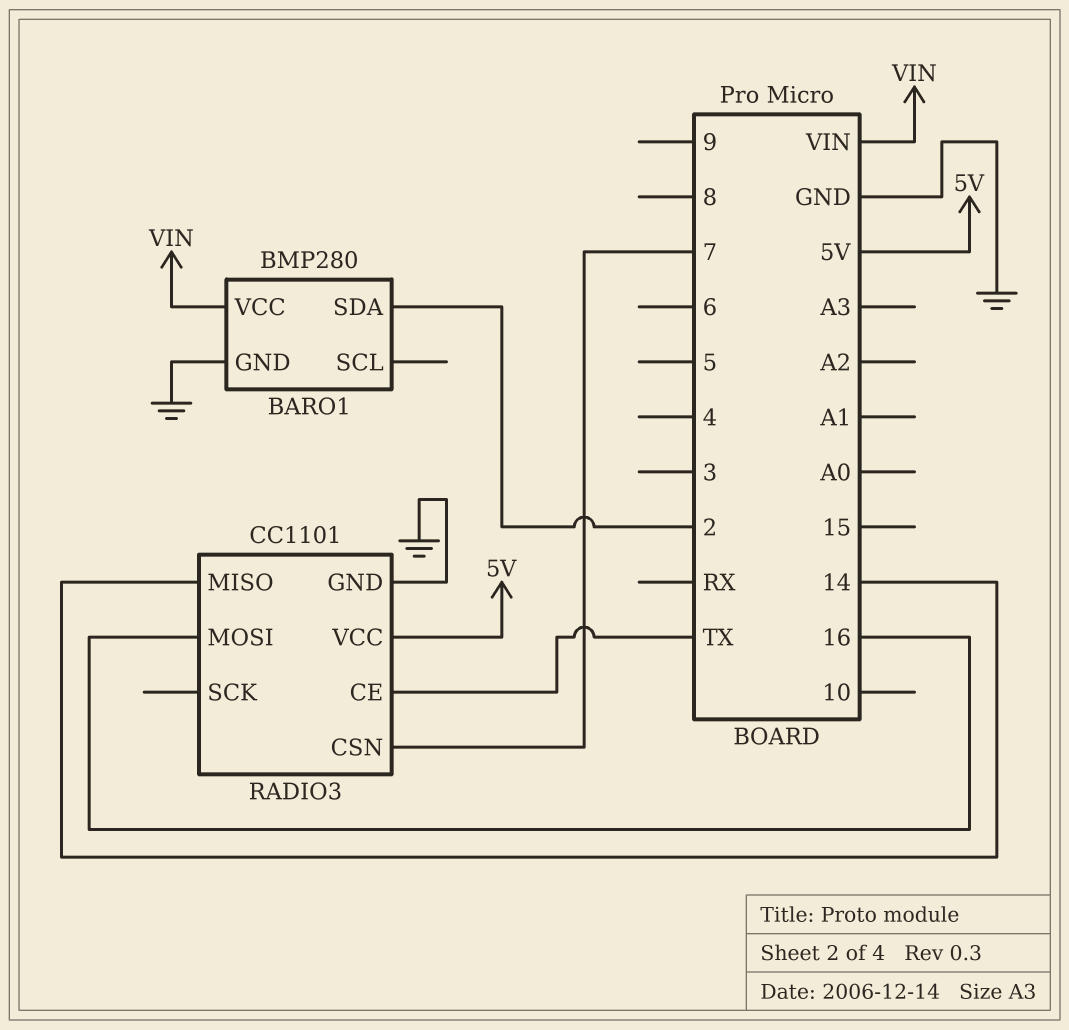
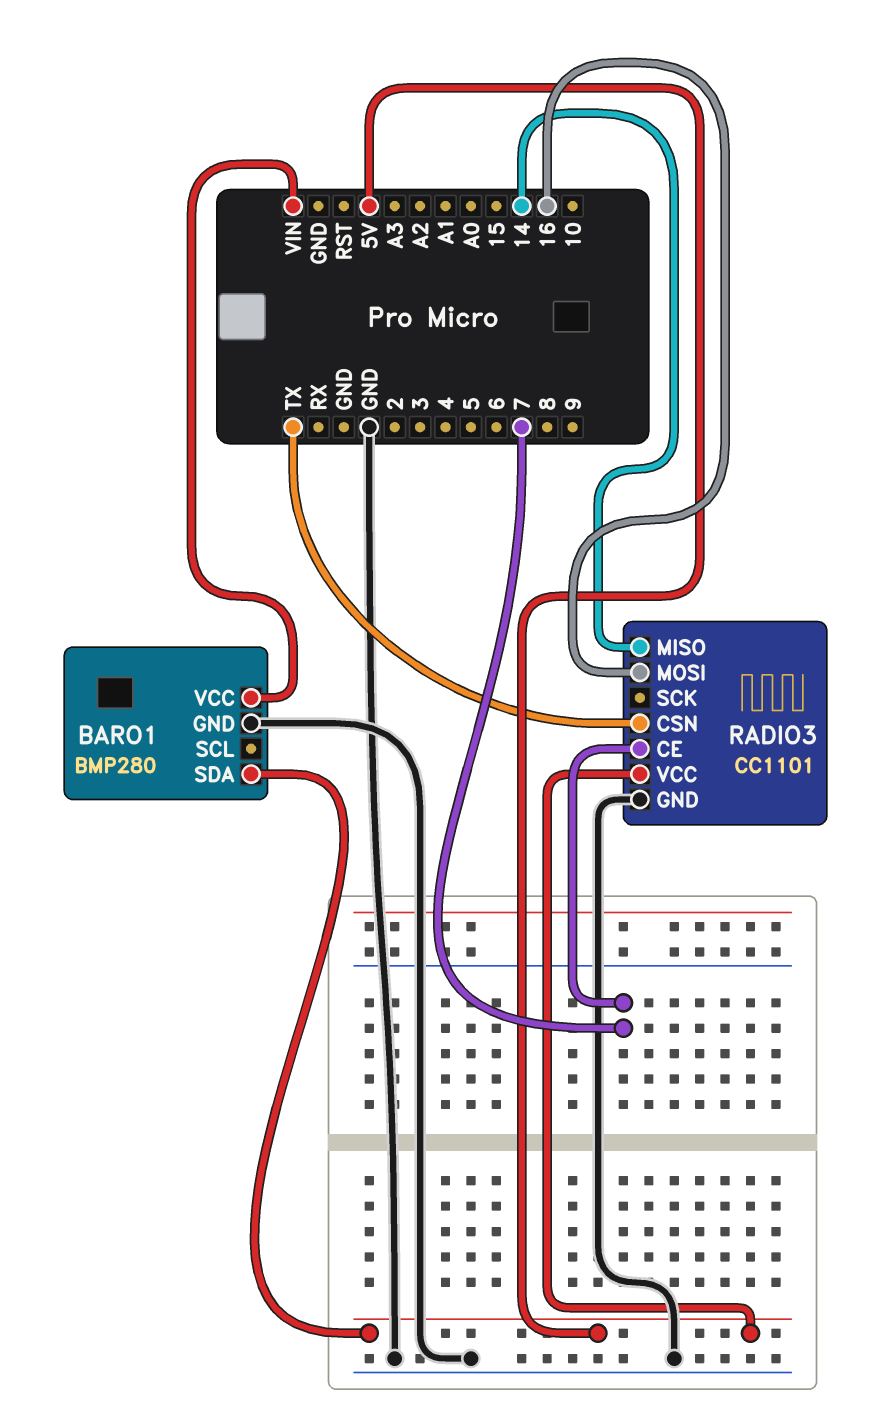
BARO1 pin SDA: 2 -> 5V
RADIO3 pin CE: TX -> 7
RADIO3 pin CSN: 7 -> TX

